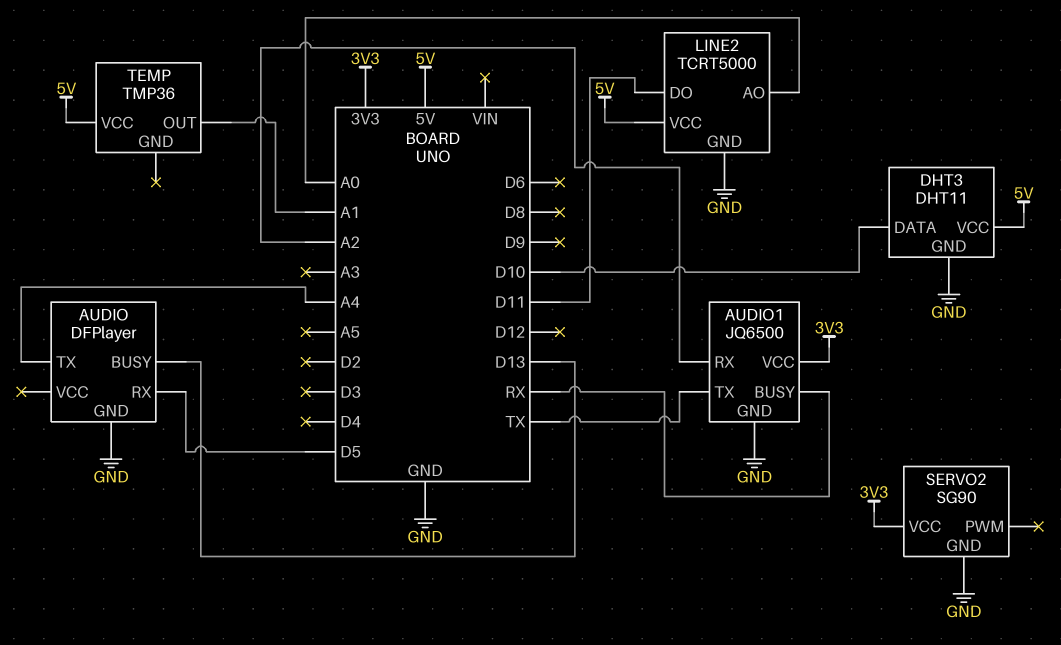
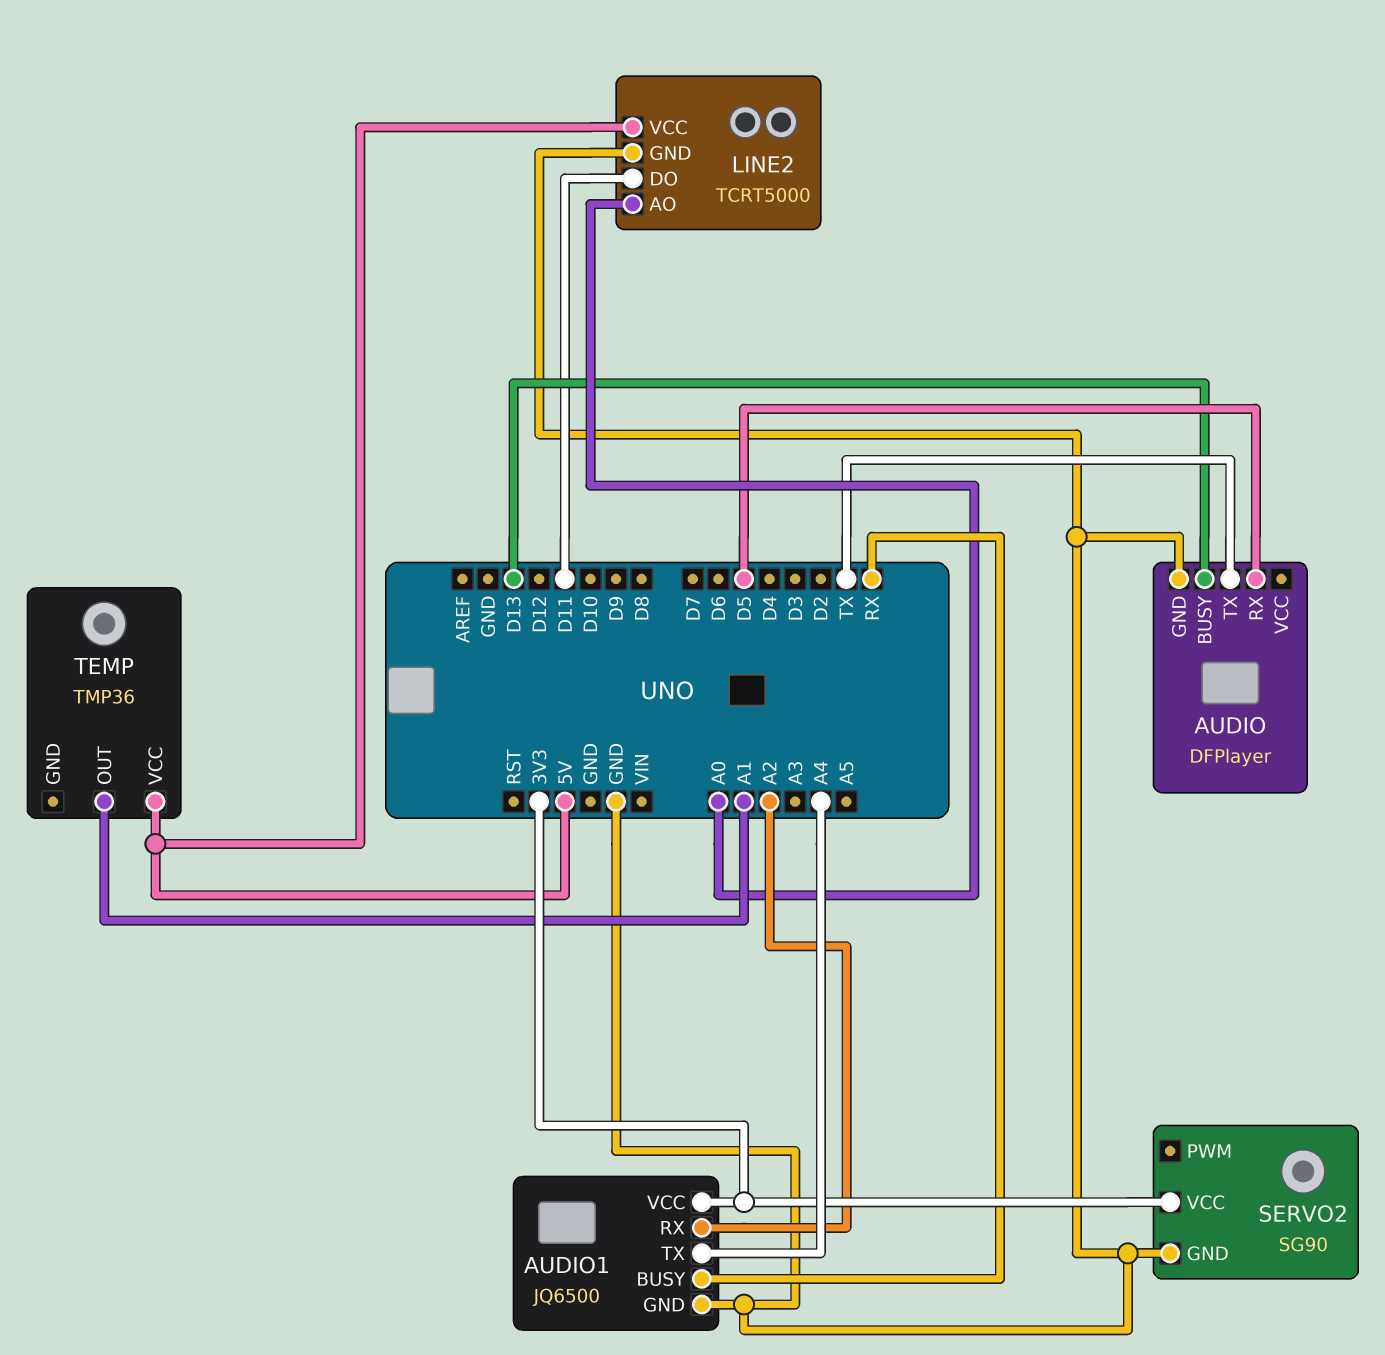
AUDIO pin TX: A4 -> TX
AUDIO1 pin TX: TX -> A4
DHT3: DHT11 -> none
DHT3 pin DATA: D10 -> none
DHT3 pin GND: GND -> none
DHT3 pin VCC: 5V -> none

